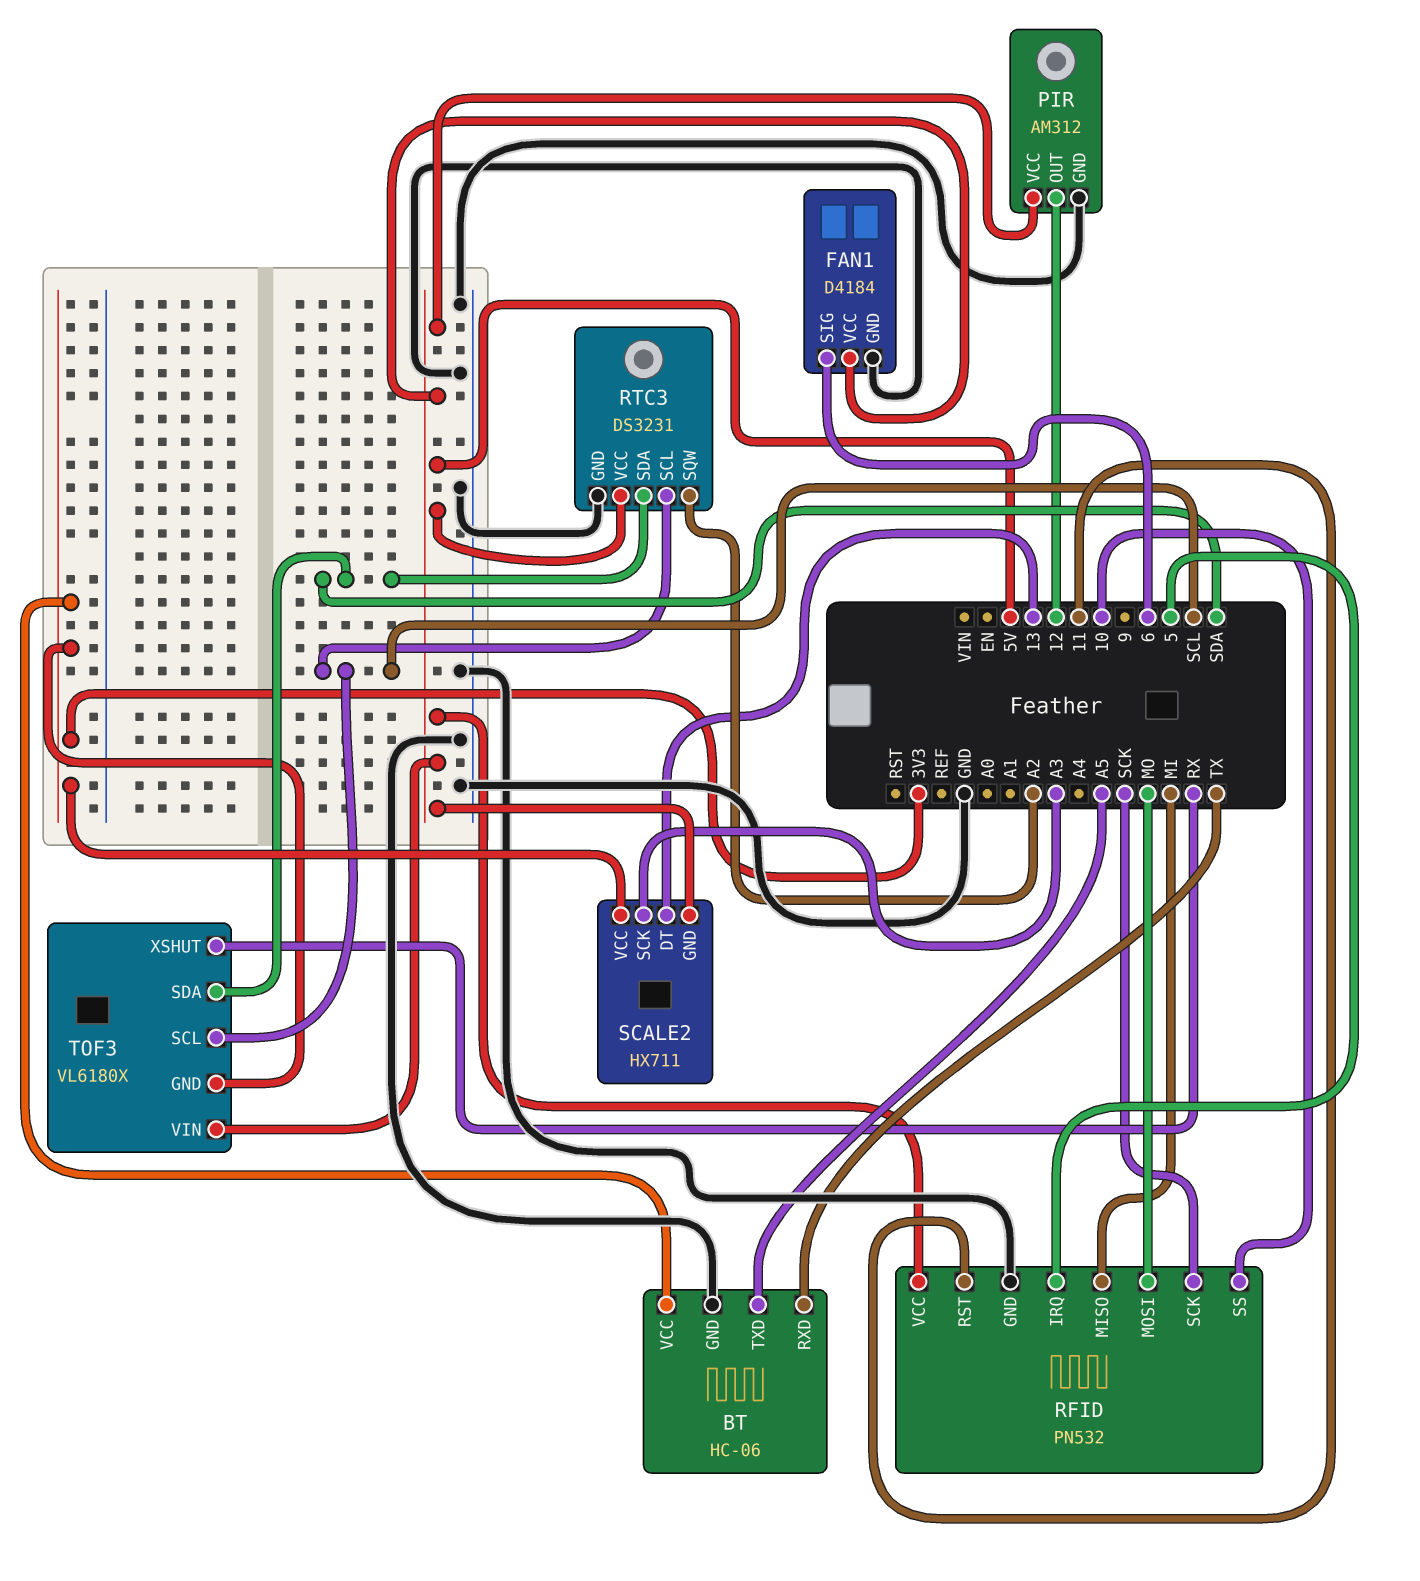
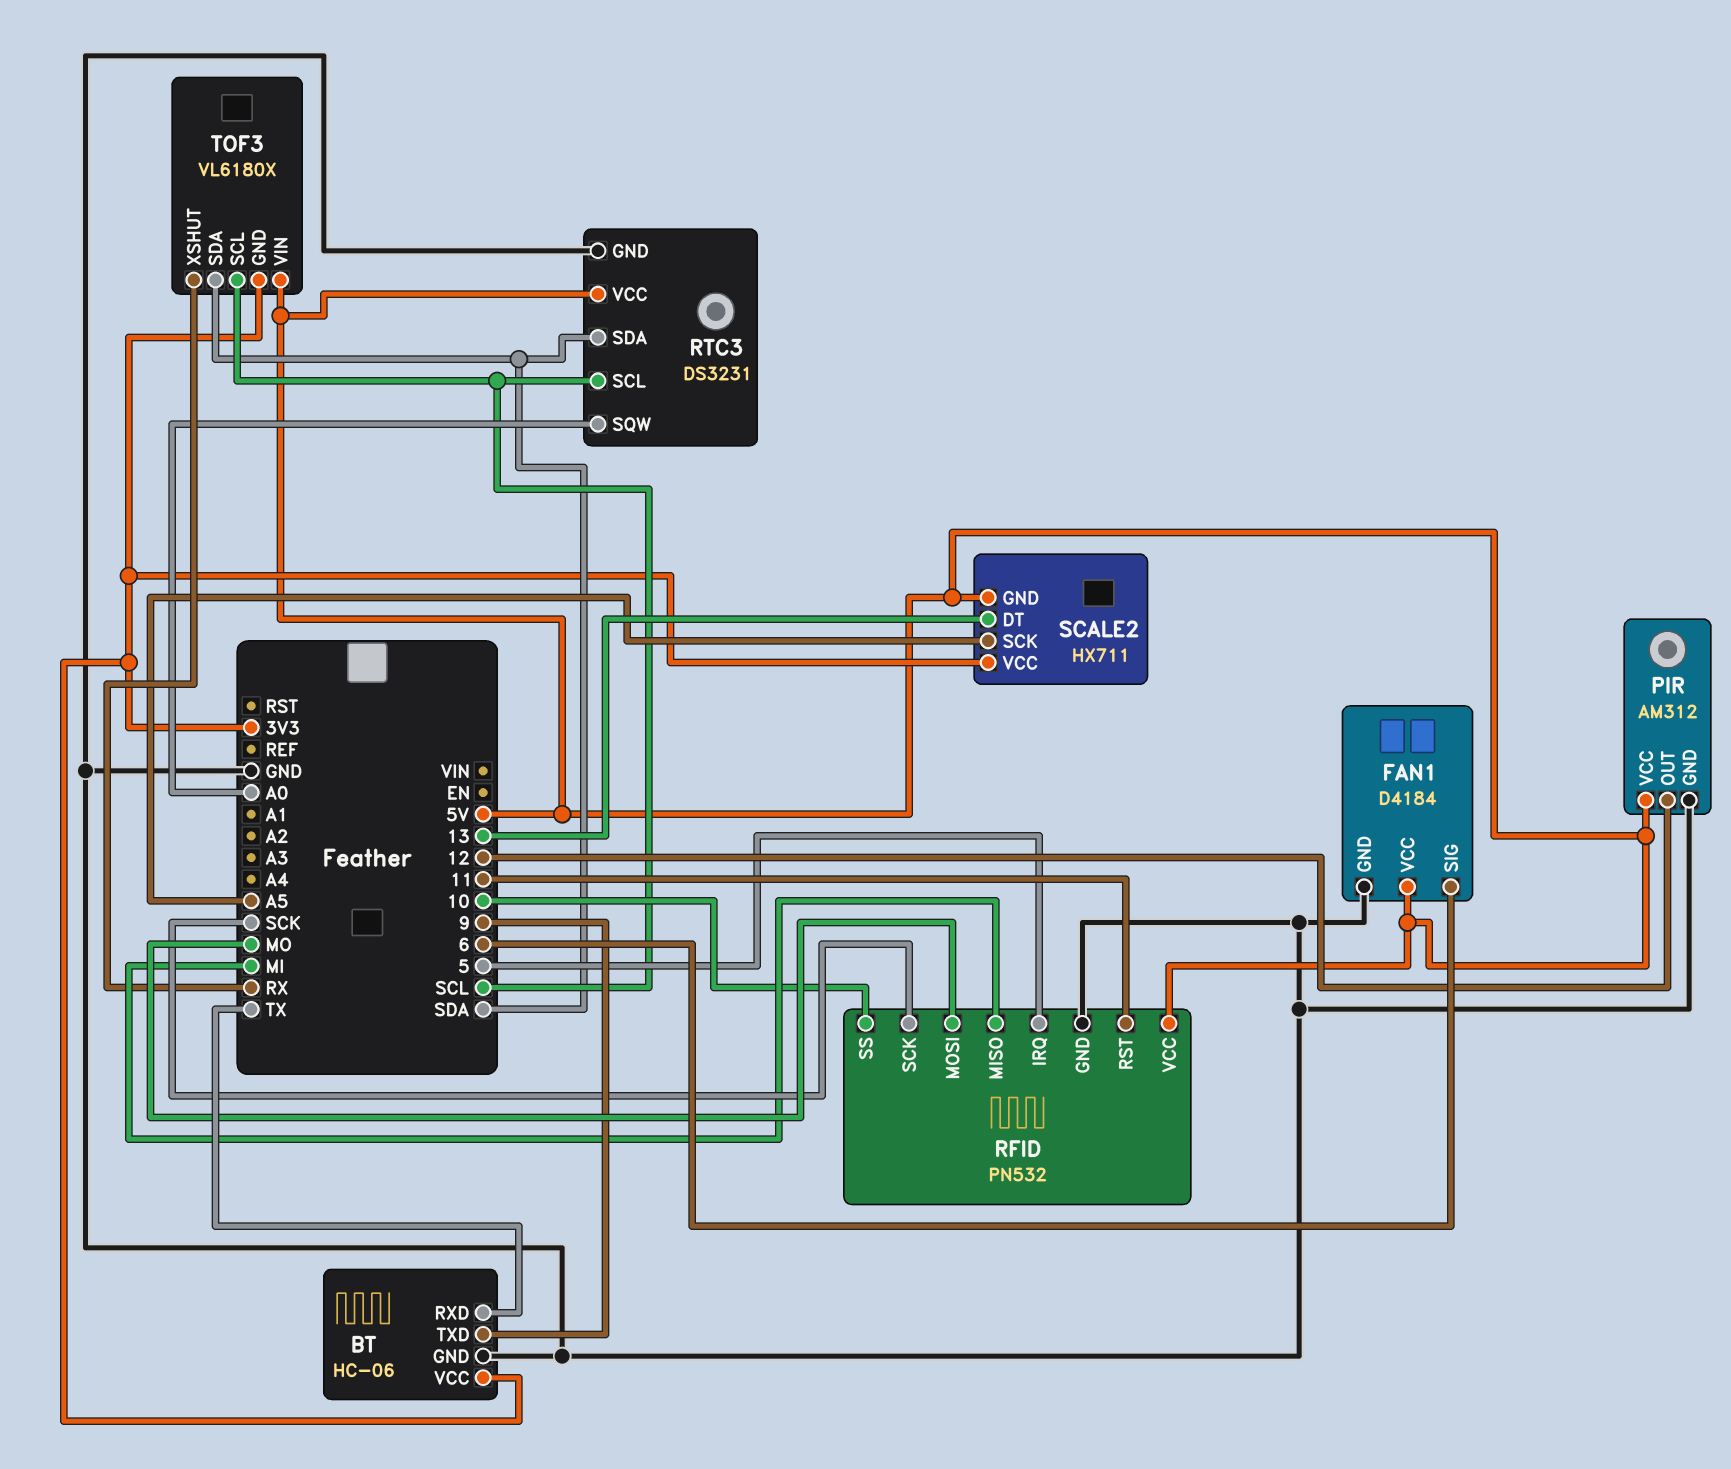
BT pin TXD: A5 -> 9
RTC3 pin SQW: A2 -> A0
SCALE2 pin SCK: A3 -> A5

